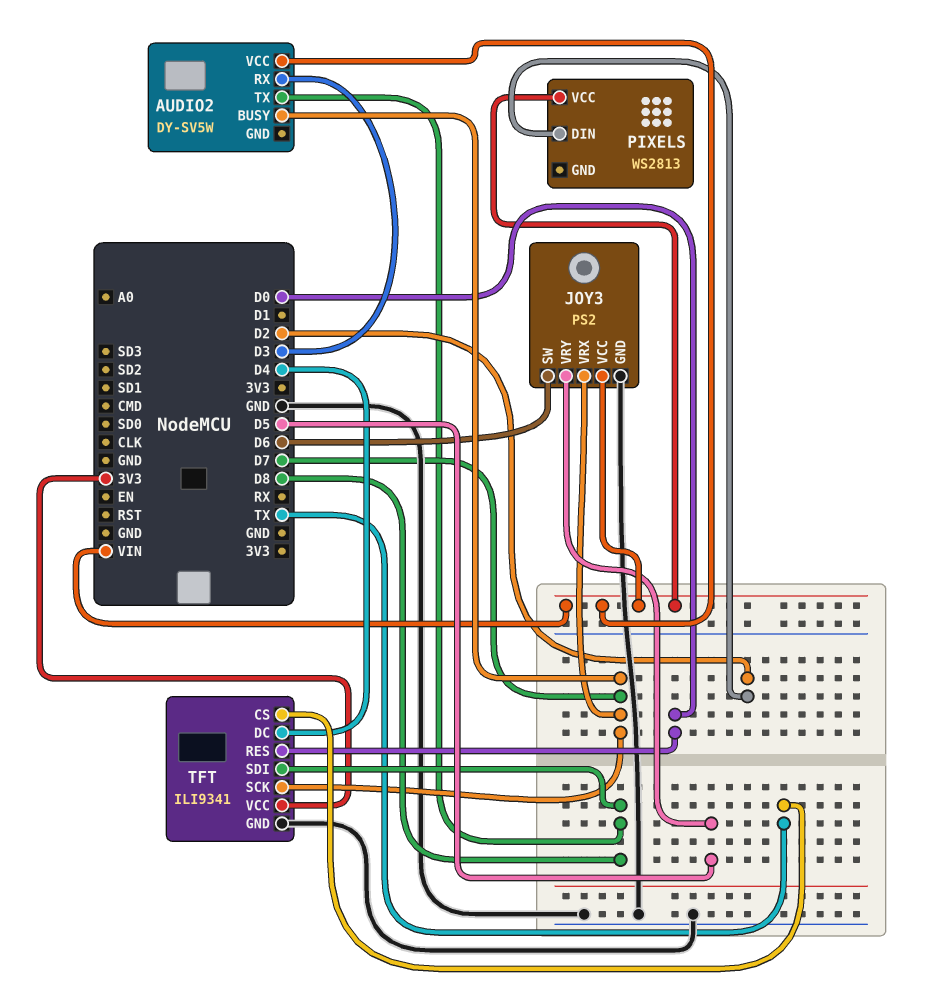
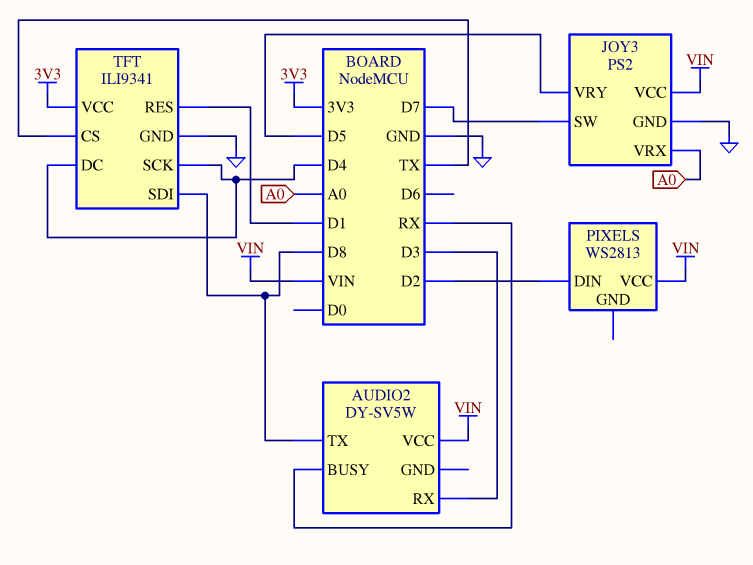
AUDIO2 pin BUSY: D7 -> RX
JOY3 pin SW: D6 -> D7
JOY3 pin VRX: D7 -> A0
TFT pin RES: D0 -> D1
TFT pin SCK: D7 -> D4

